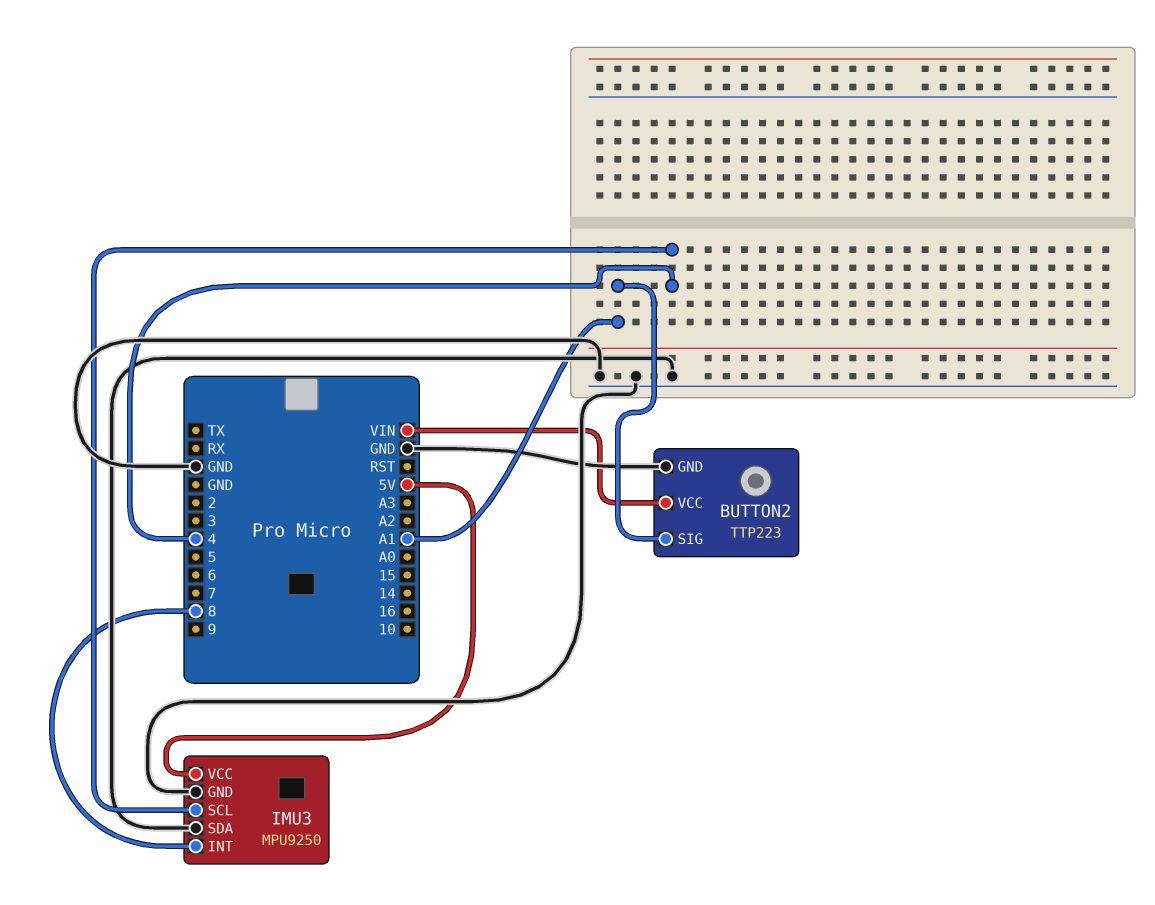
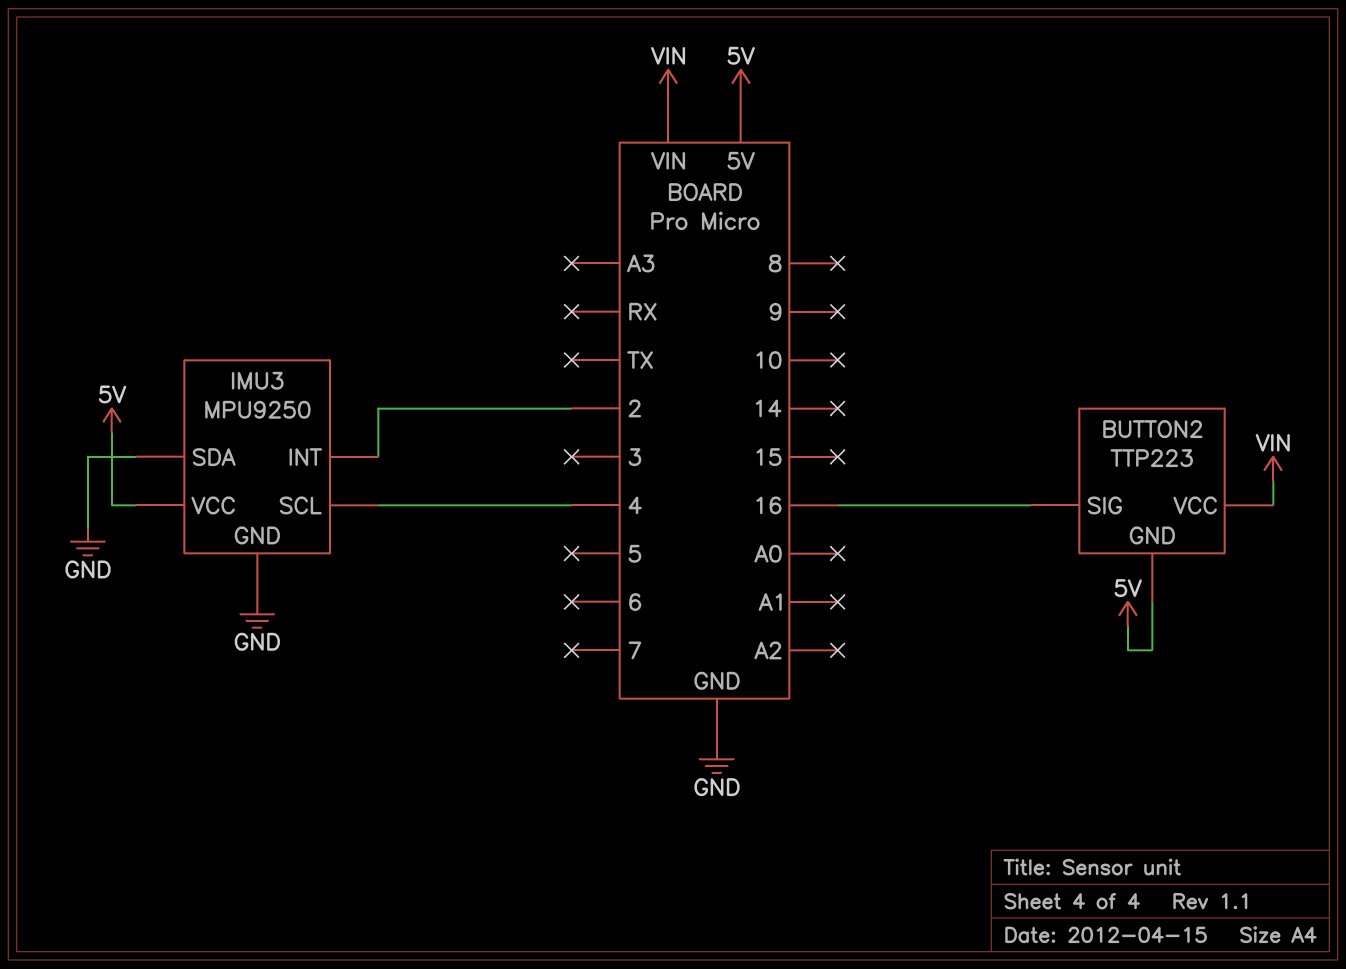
BUTTON2 pin GND: GND -> 5V
BUTTON2 pin SIG: A1 -> 16
IMU3 pin INT: 8 -> 2

